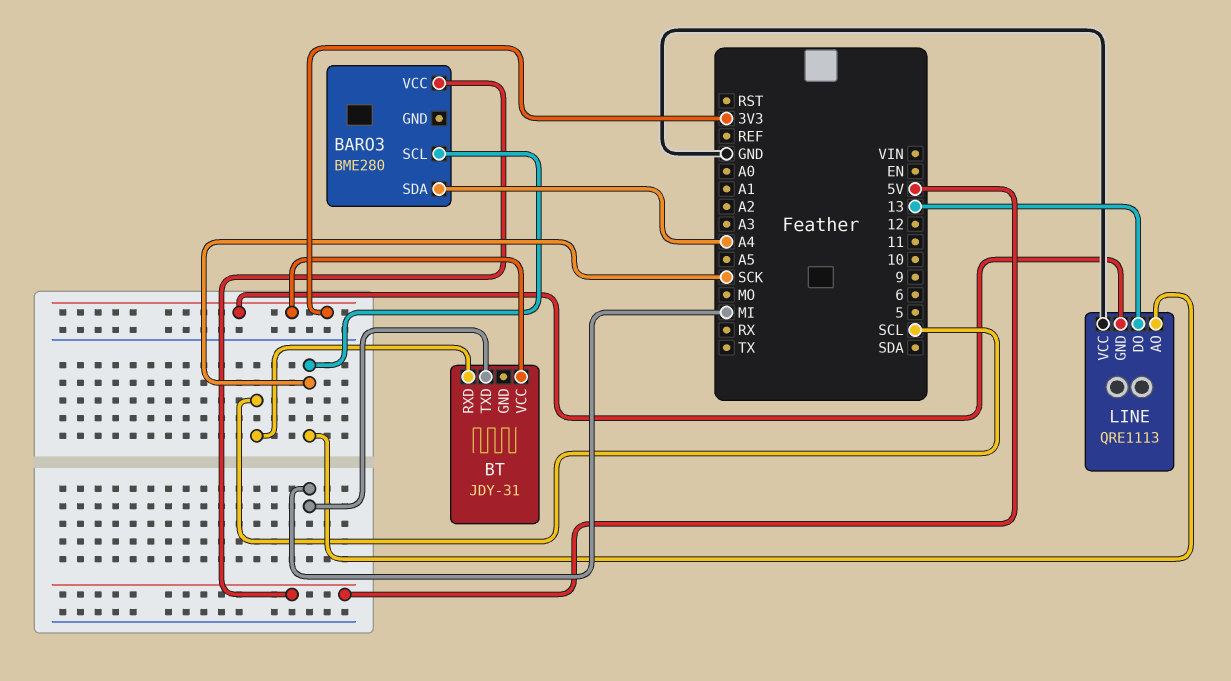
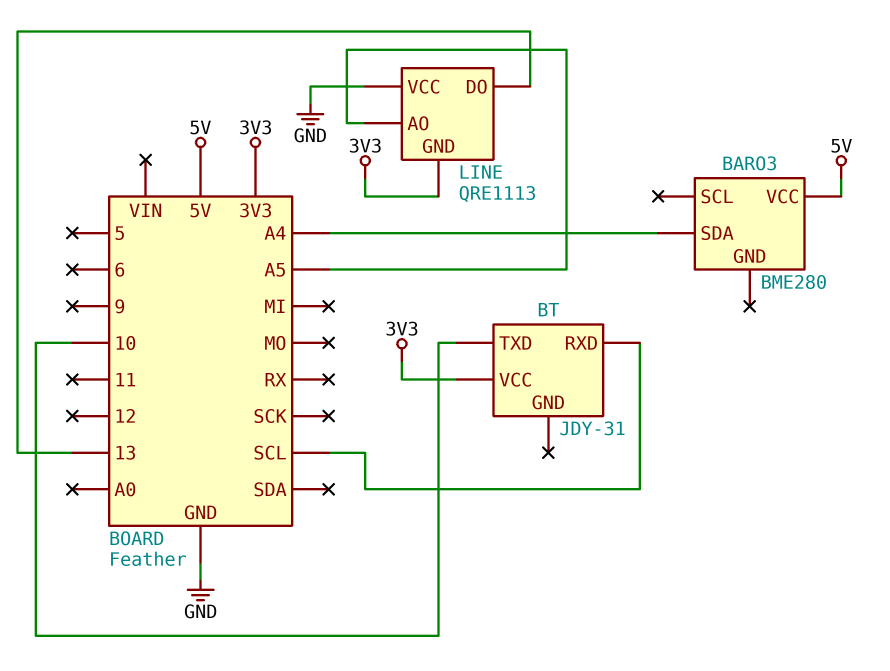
BARO3 pin SCL: SCK -> none
BT pin TXD: MI -> 10
LINE pin AO: SCK -> A5

